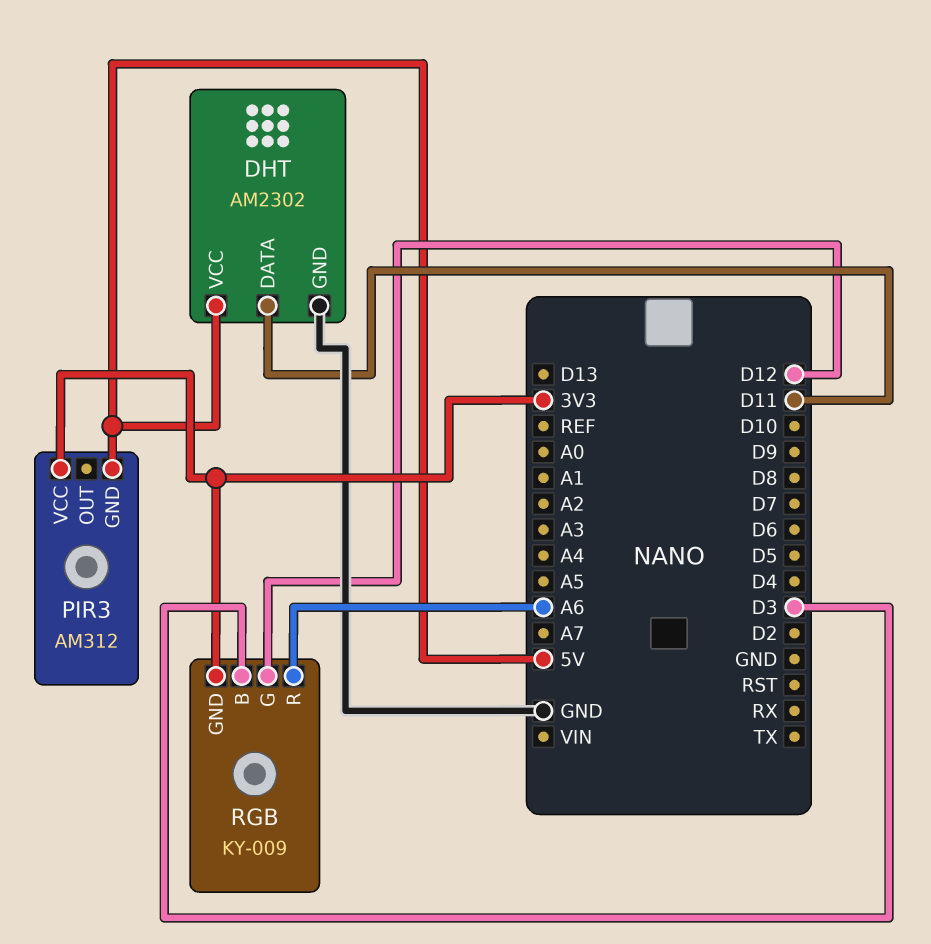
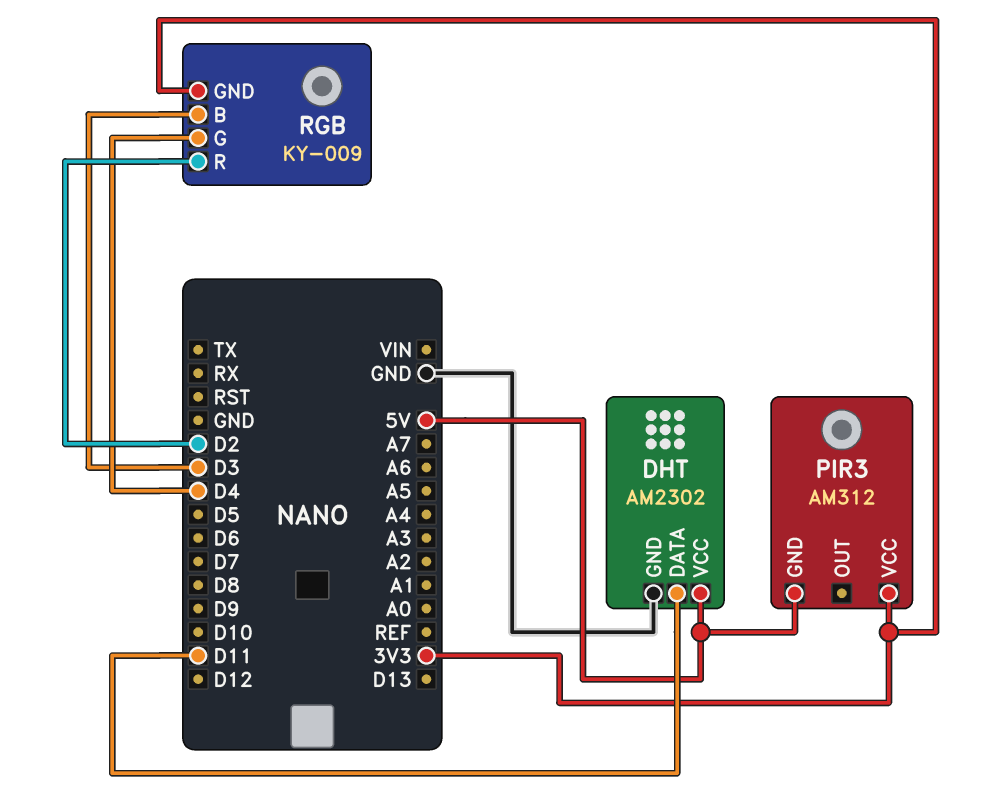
RGB pin G: D12 -> D4
RGB pin R: A6 -> D2

